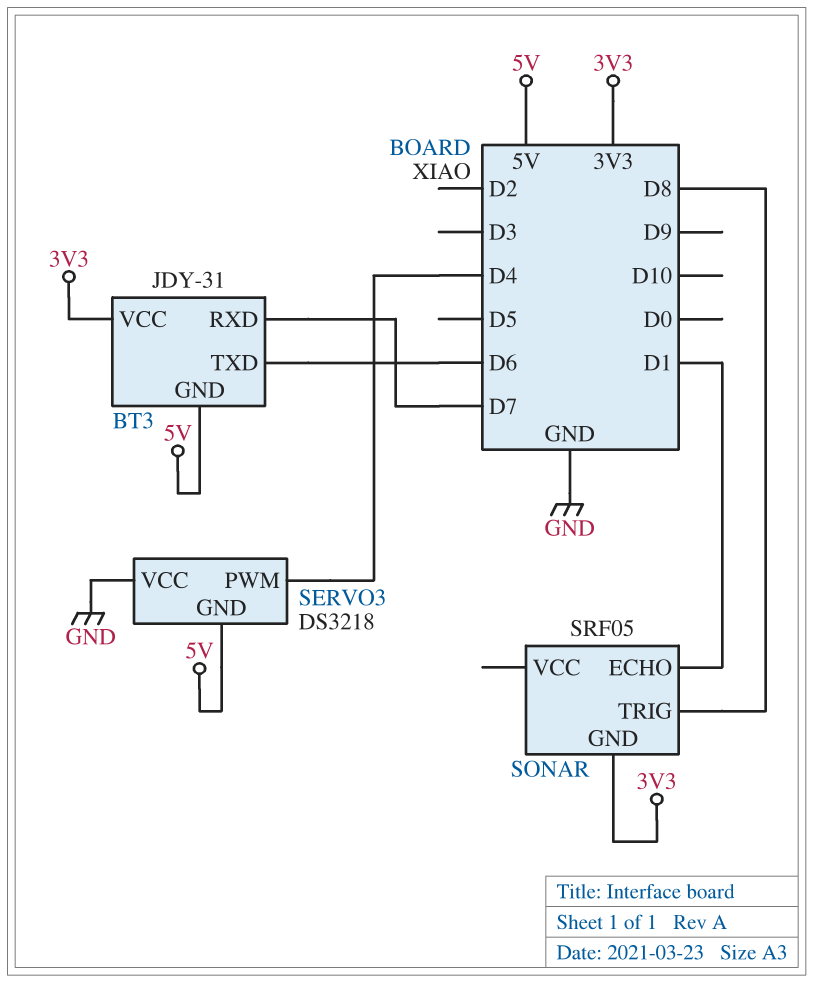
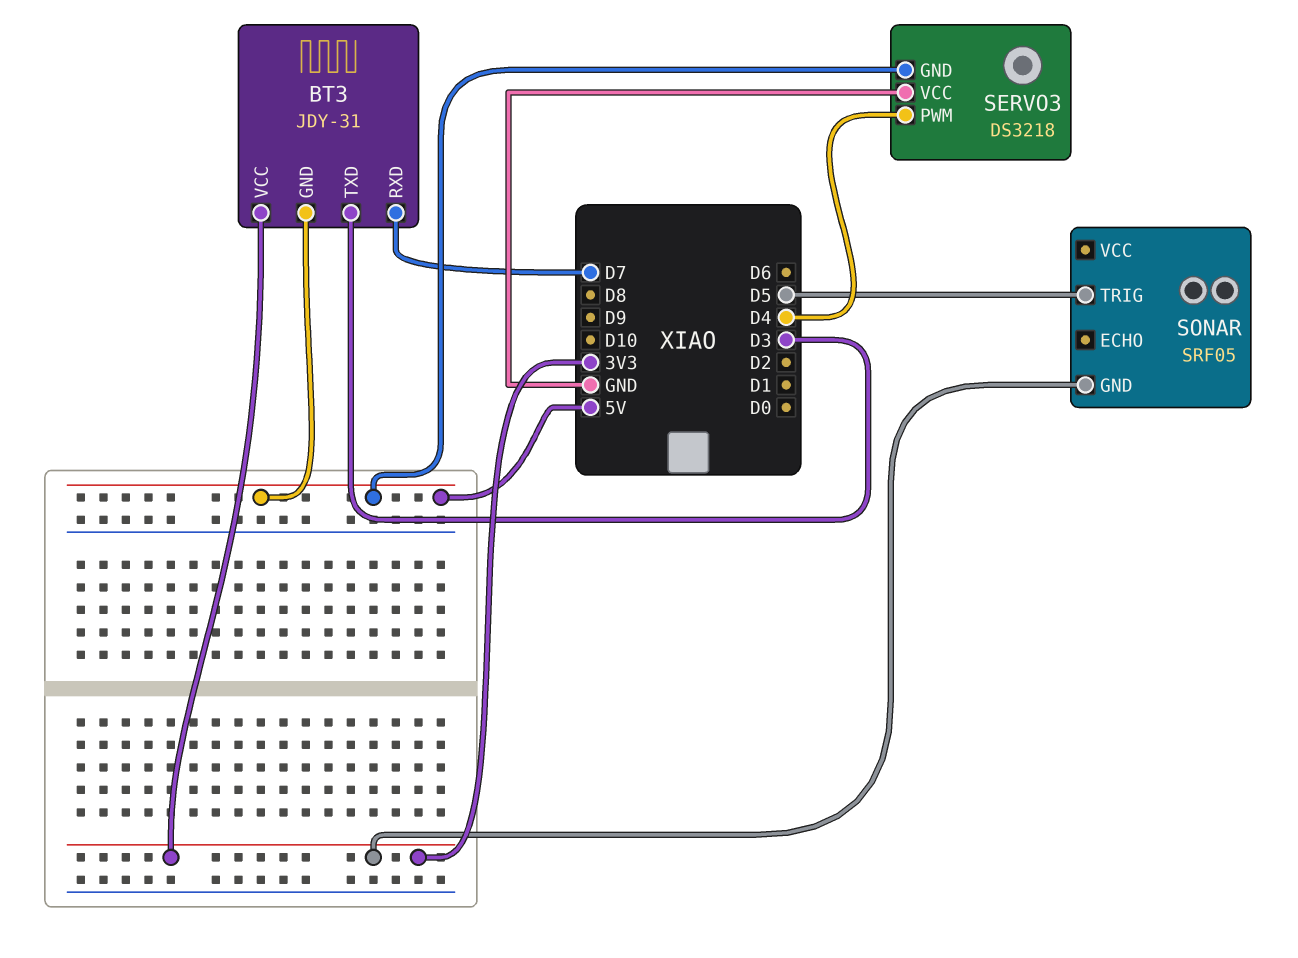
BT3 pin TXD: D6 -> D3
SONAR pin ECHO: D1 -> none
SONAR pin TRIG: D8 -> D5

